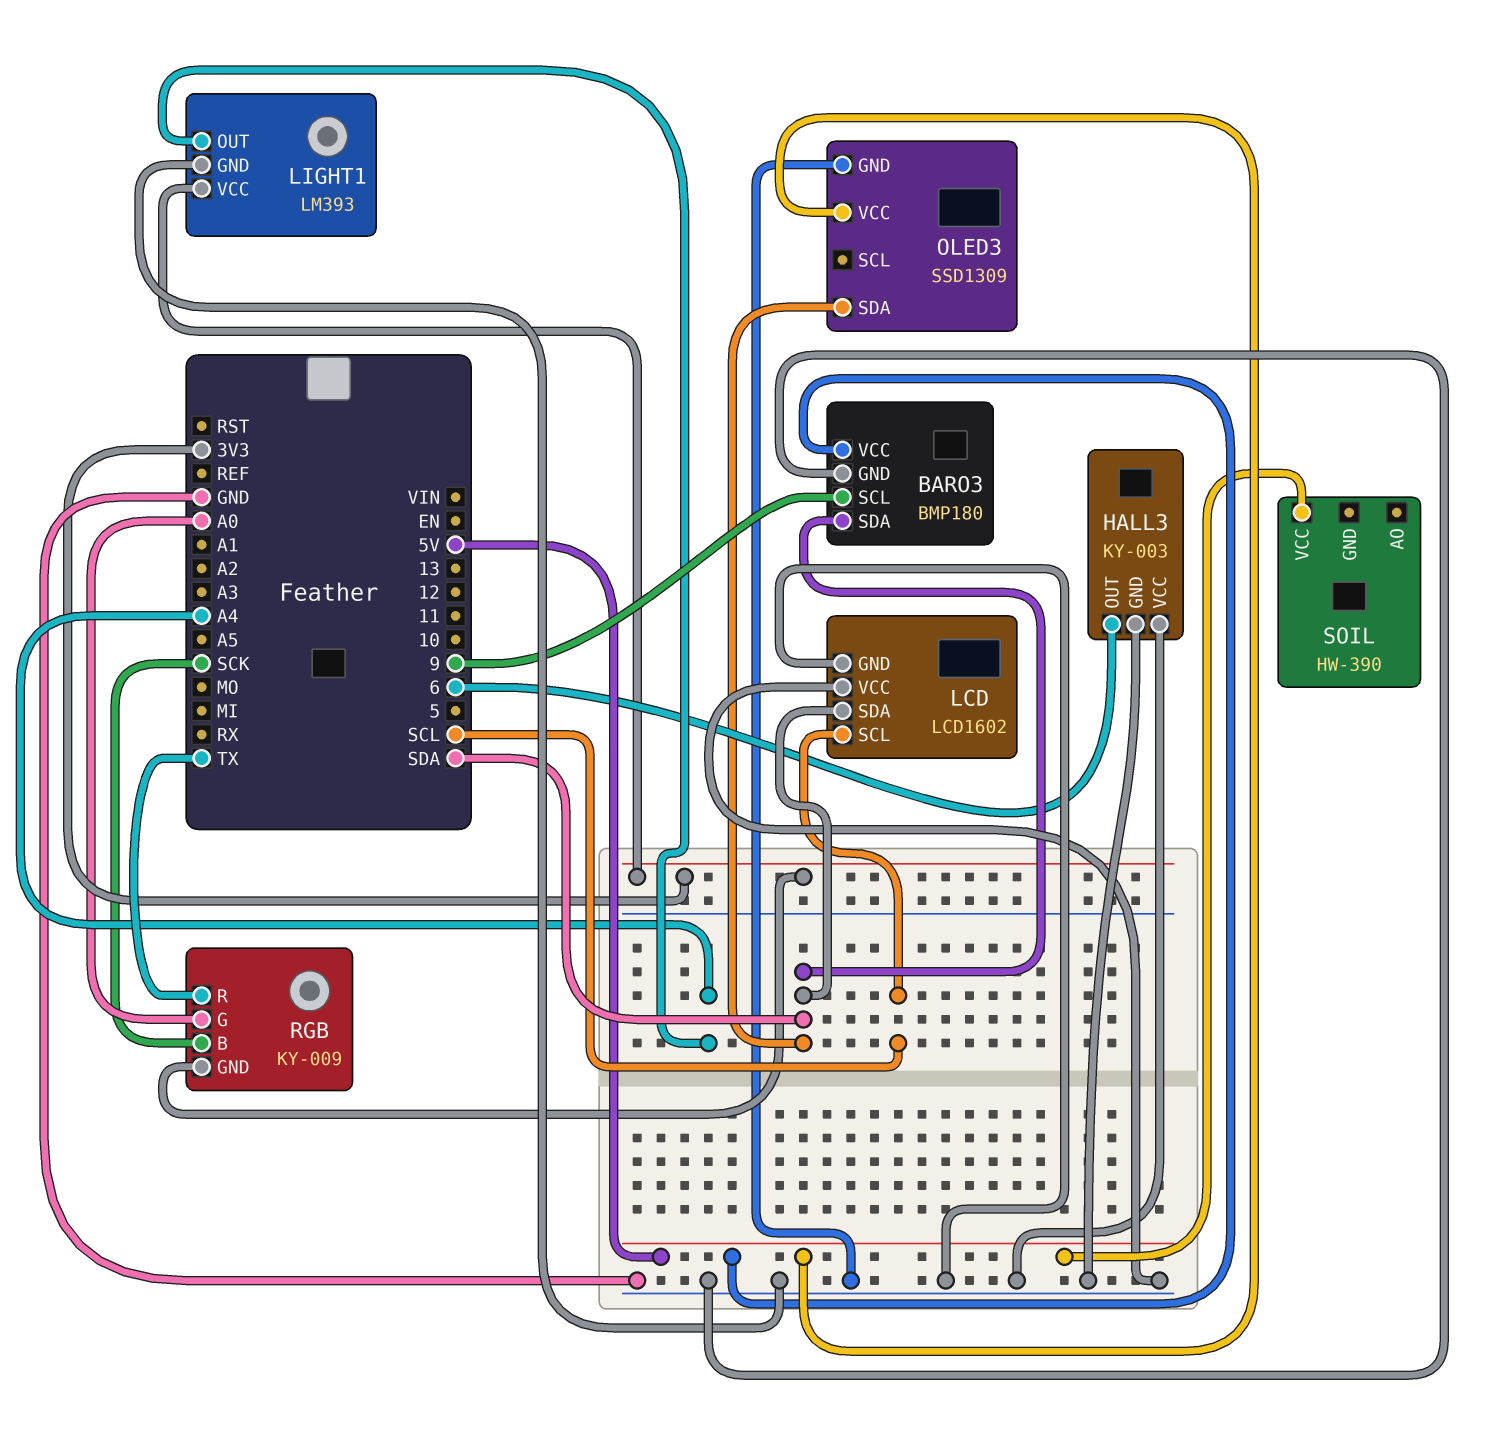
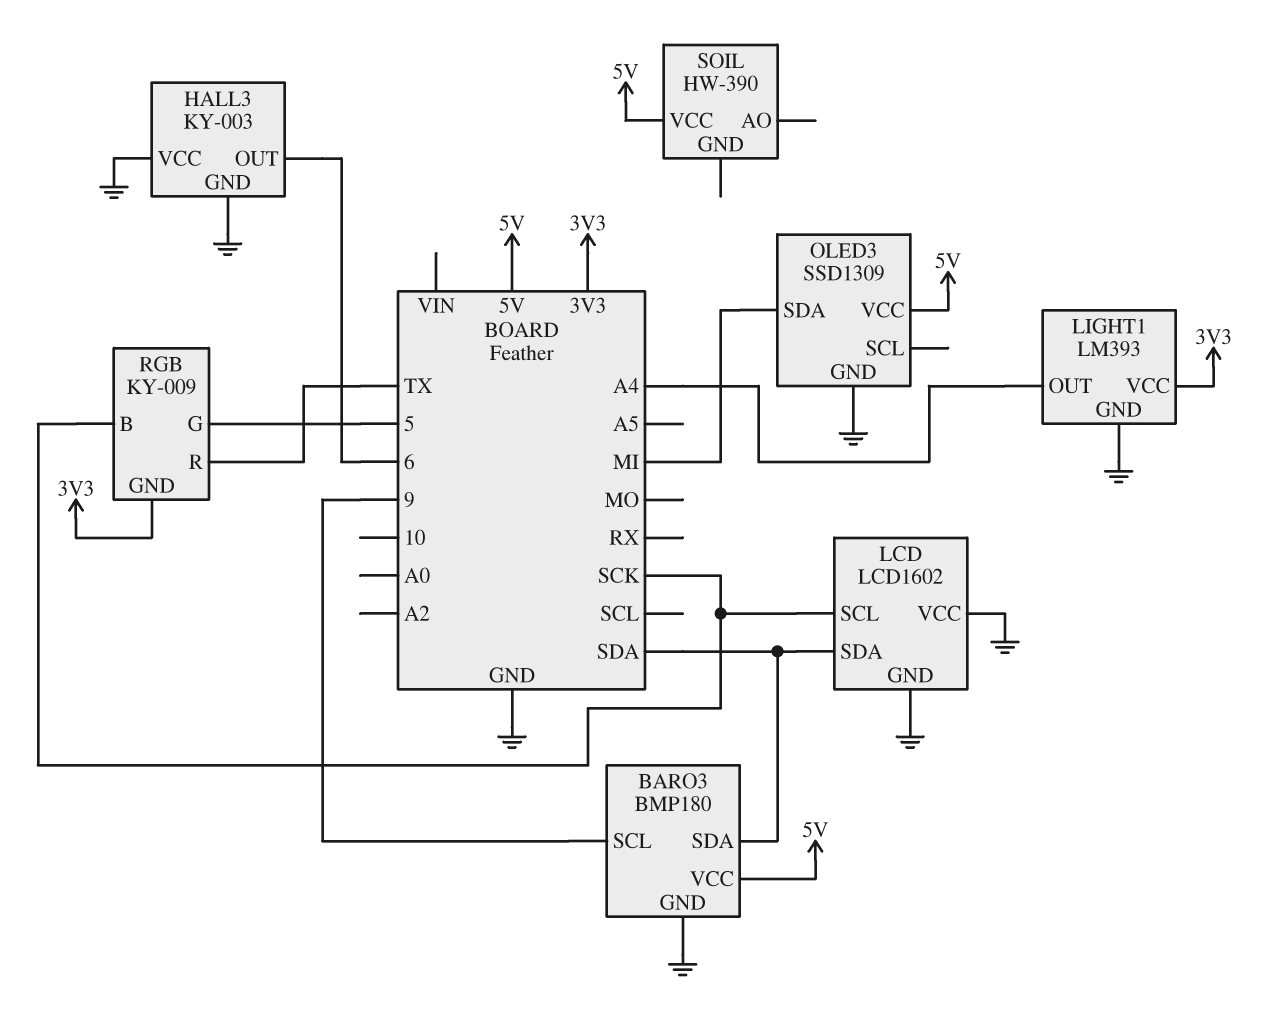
LCD pin SCL: SCL -> SCK
OLED3 pin SDA: SDA -> MI
RGB pin G: A0 -> 5

